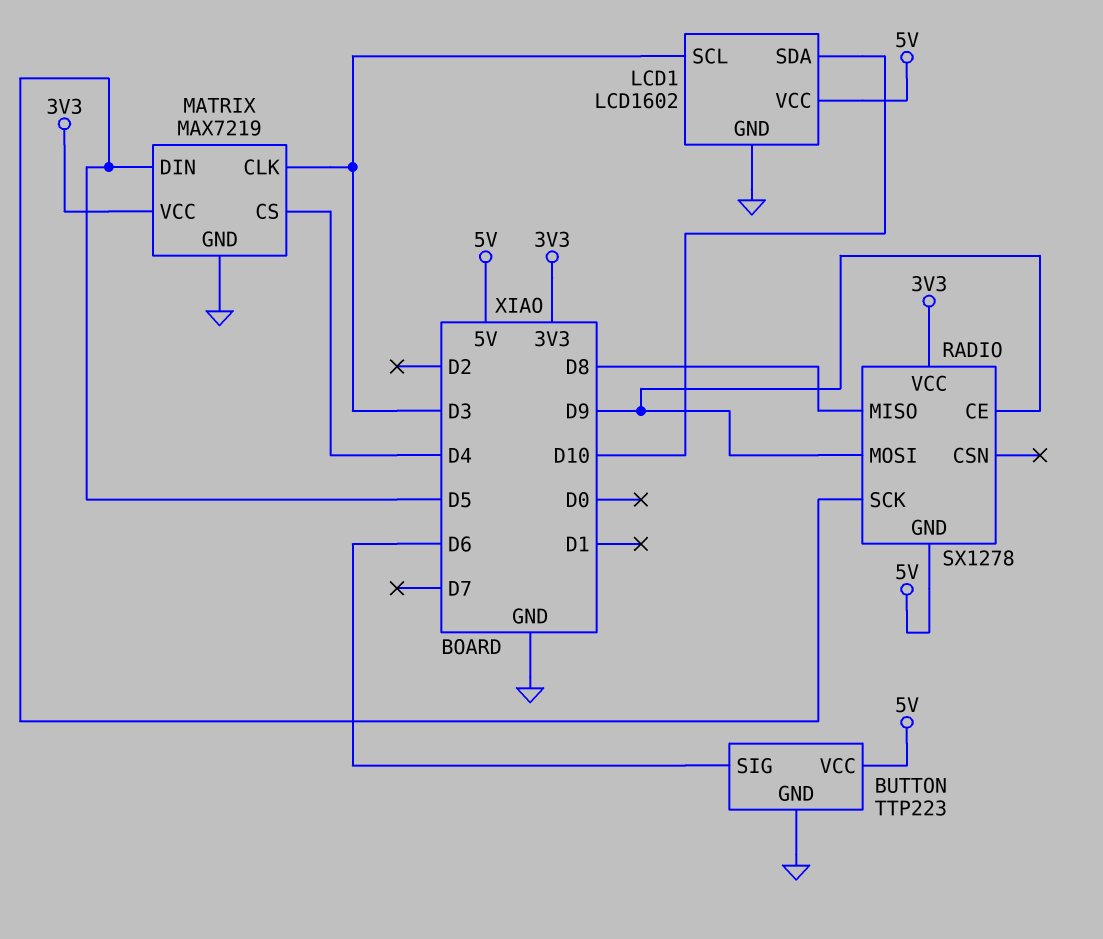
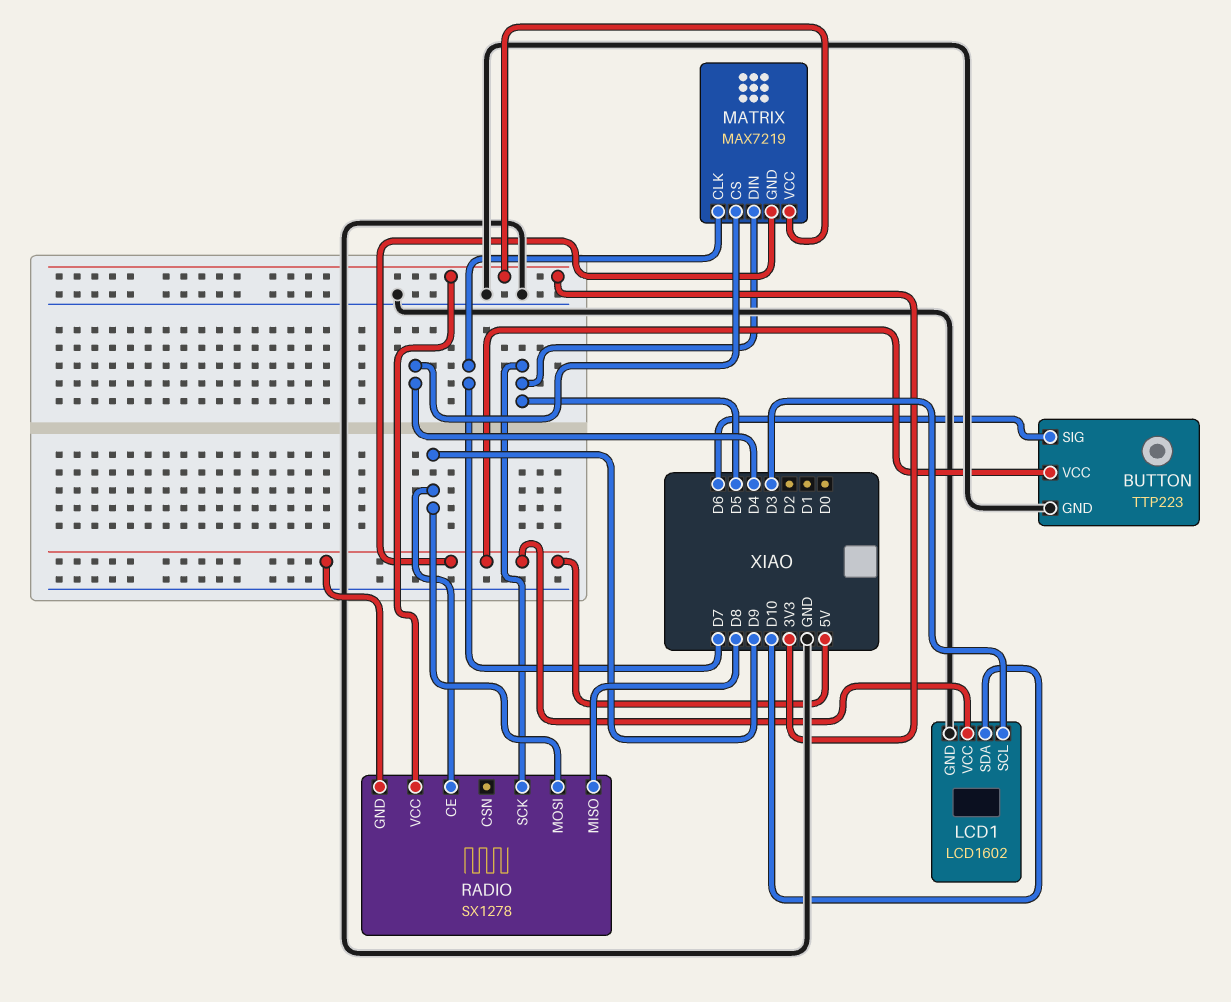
MATRIX pin CLK: D3 -> D7
MATRIX pin GND: GND -> 5V

